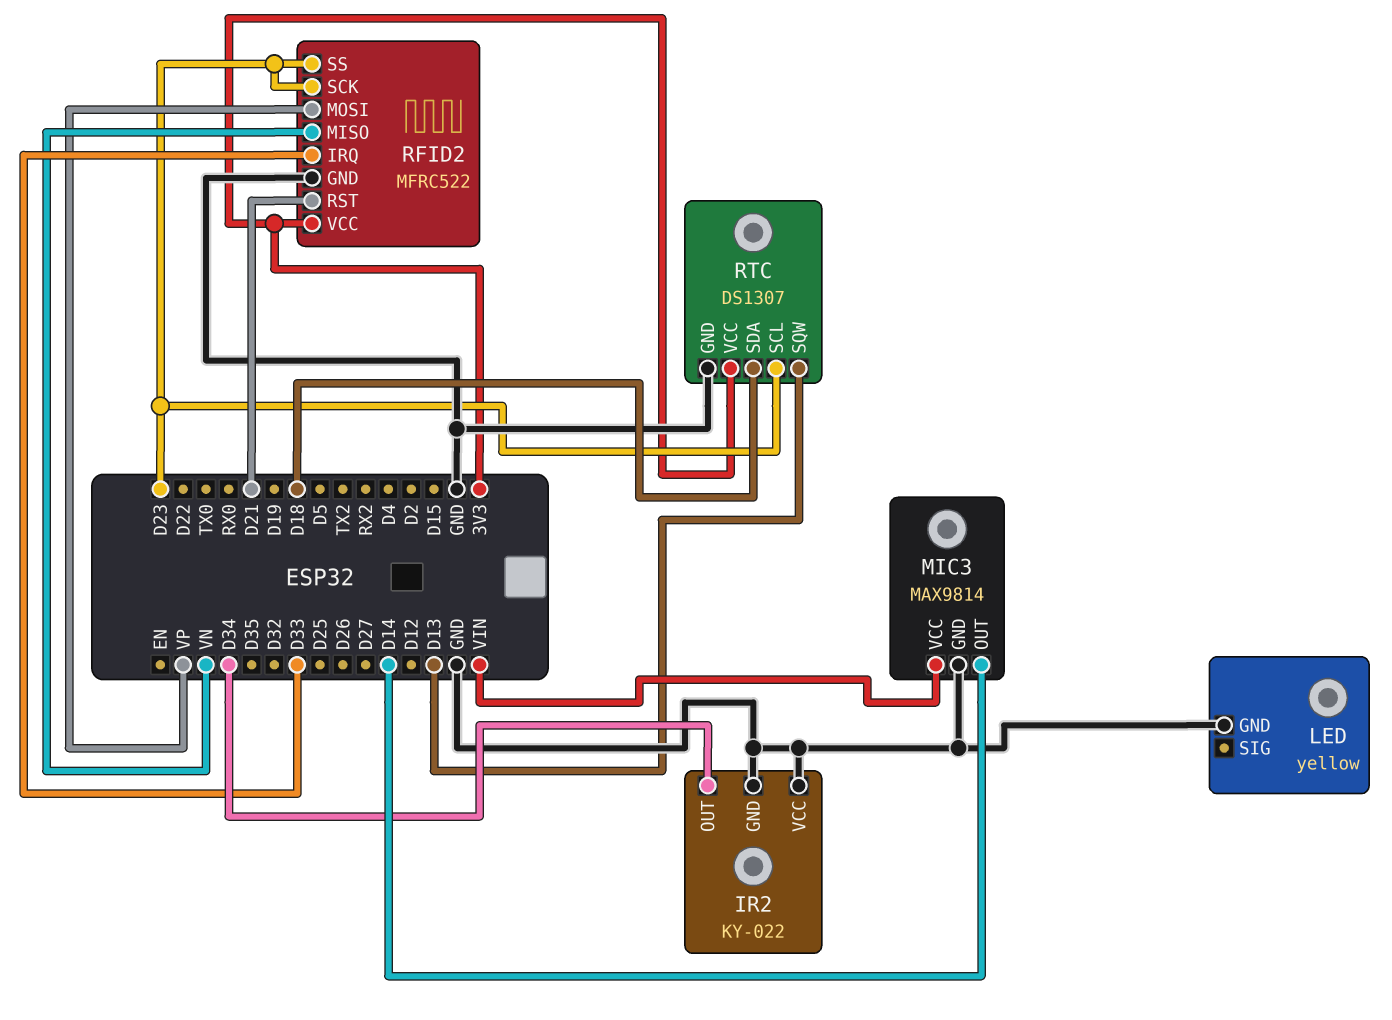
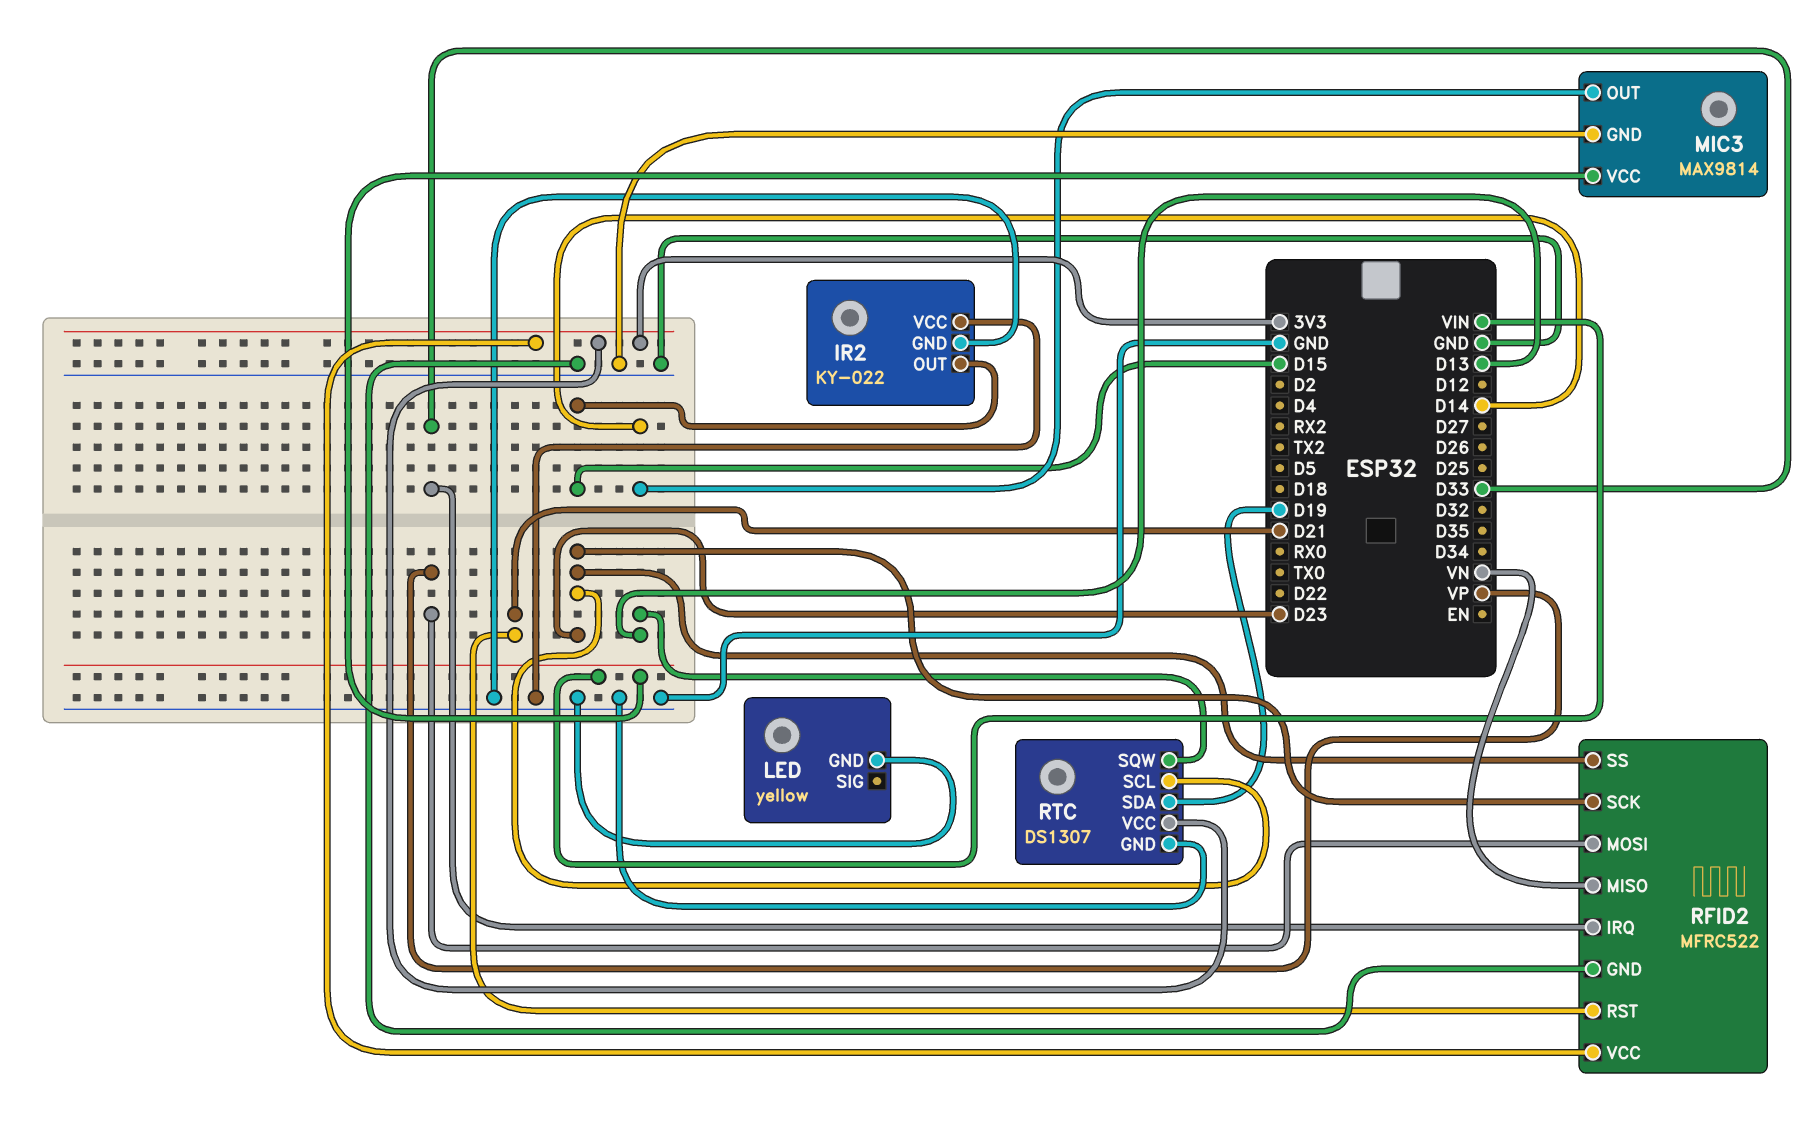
IR2 pin OUT: D34 -> D15
RTC pin SDA: D18 -> D19

